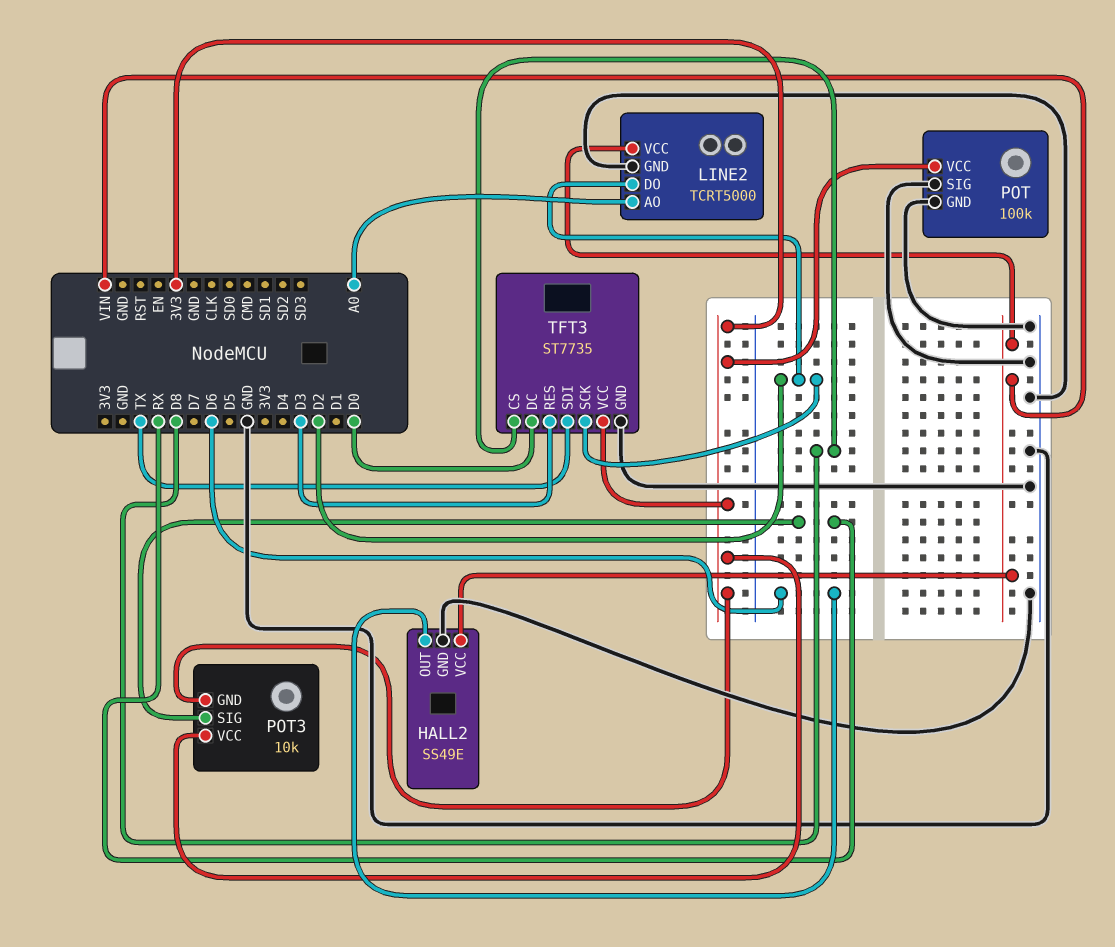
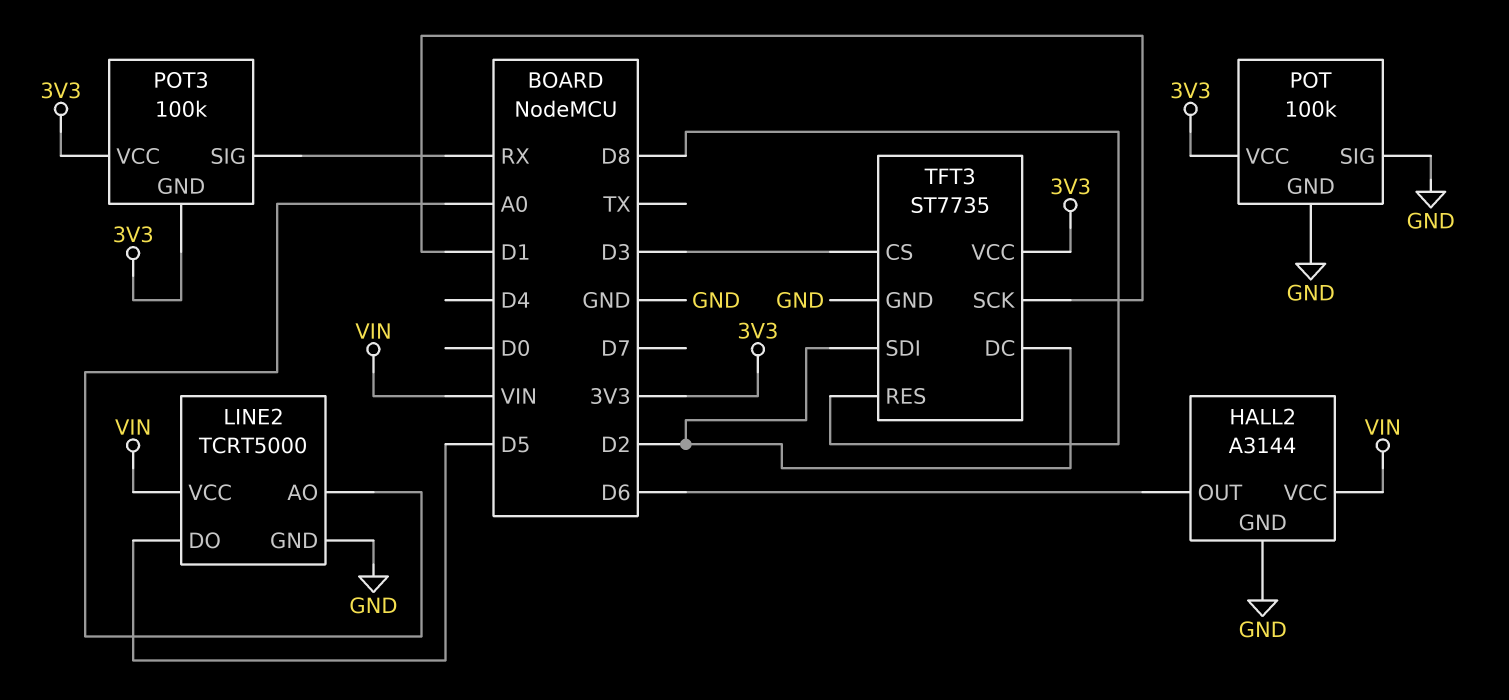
HALL2: SS49E -> A3144
LINE2 pin DO: D2 -> D5
POT3: 10k -> 100k
TFT3 pin CS: D8 -> D3
TFT3 pin DC: D0 -> D2
TFT3 pin RES: D3 -> D8
TFT3 pin SCK: D2 -> D1
TFT3 pin SDI: TX -> D2

